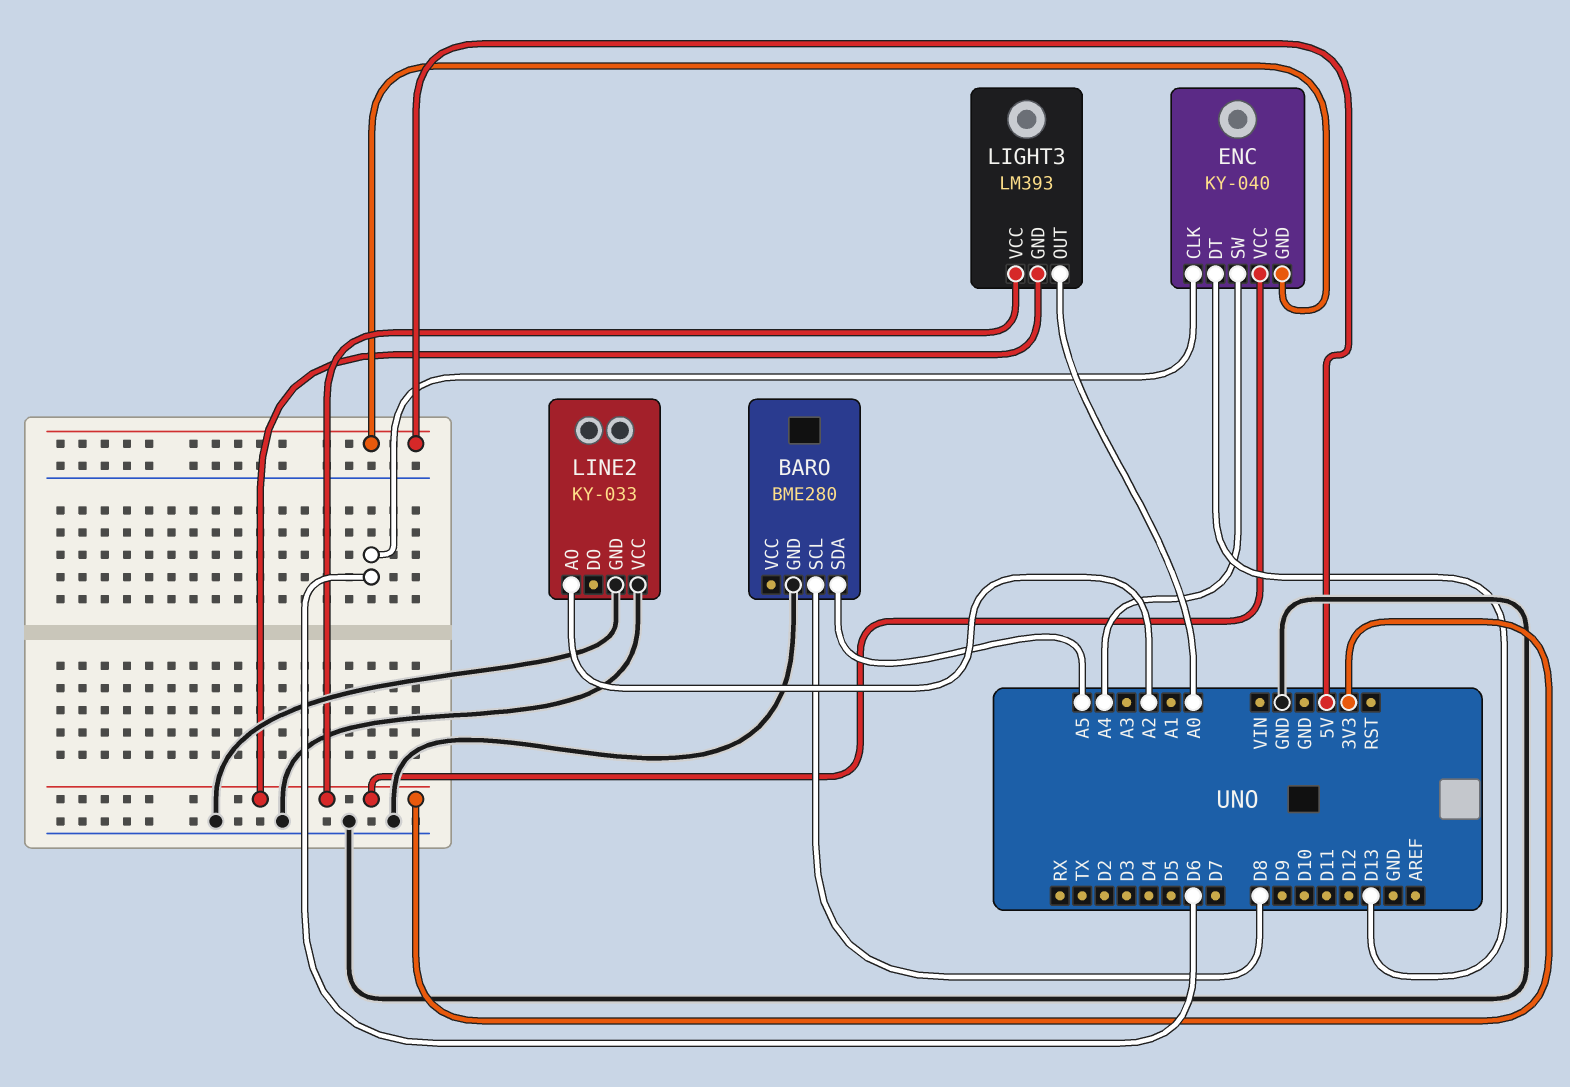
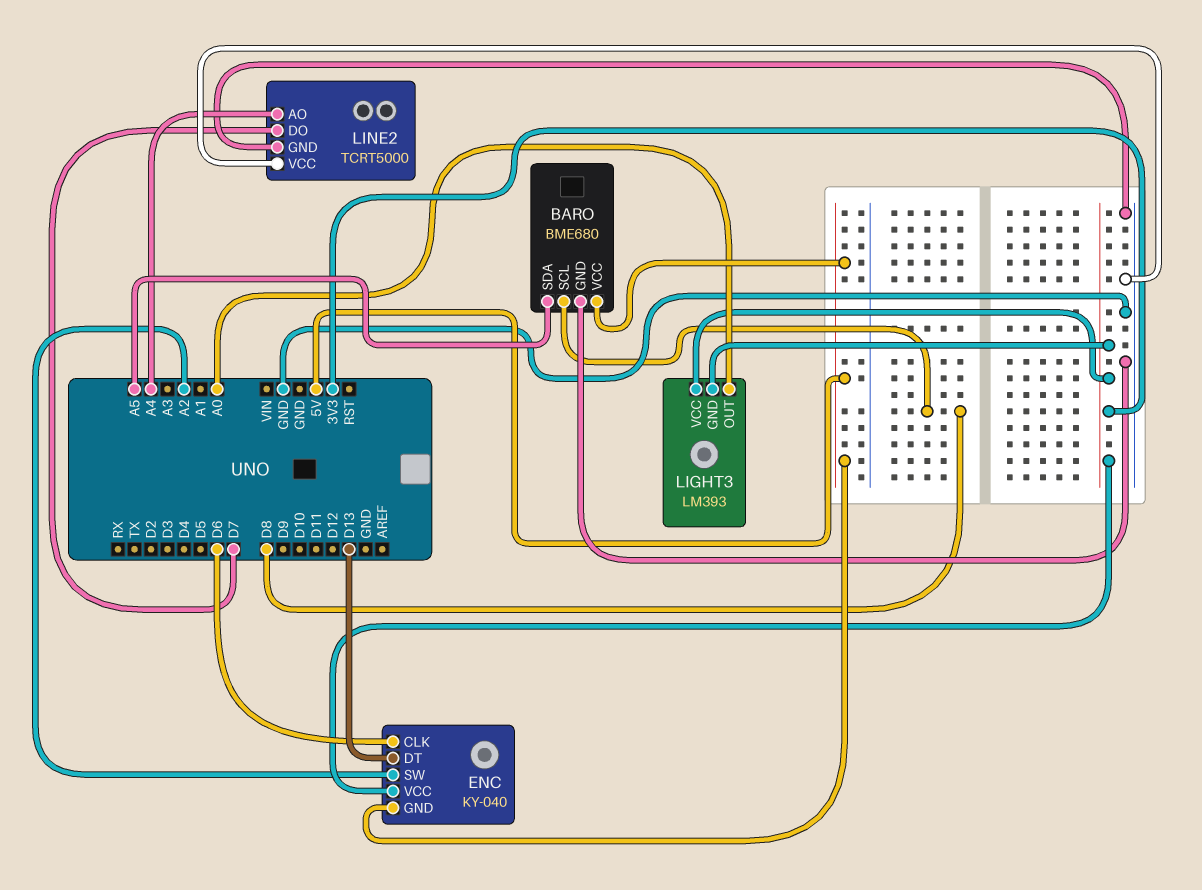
BARO: BME280 -> BME680
BARO pin VCC: none -> 5V
ENC pin SW: A4 -> A2
LINE2: KY-033 -> TCRT5000
LINE2 pin AO: A2 -> A4
LINE2 pin DO: none -> D7

